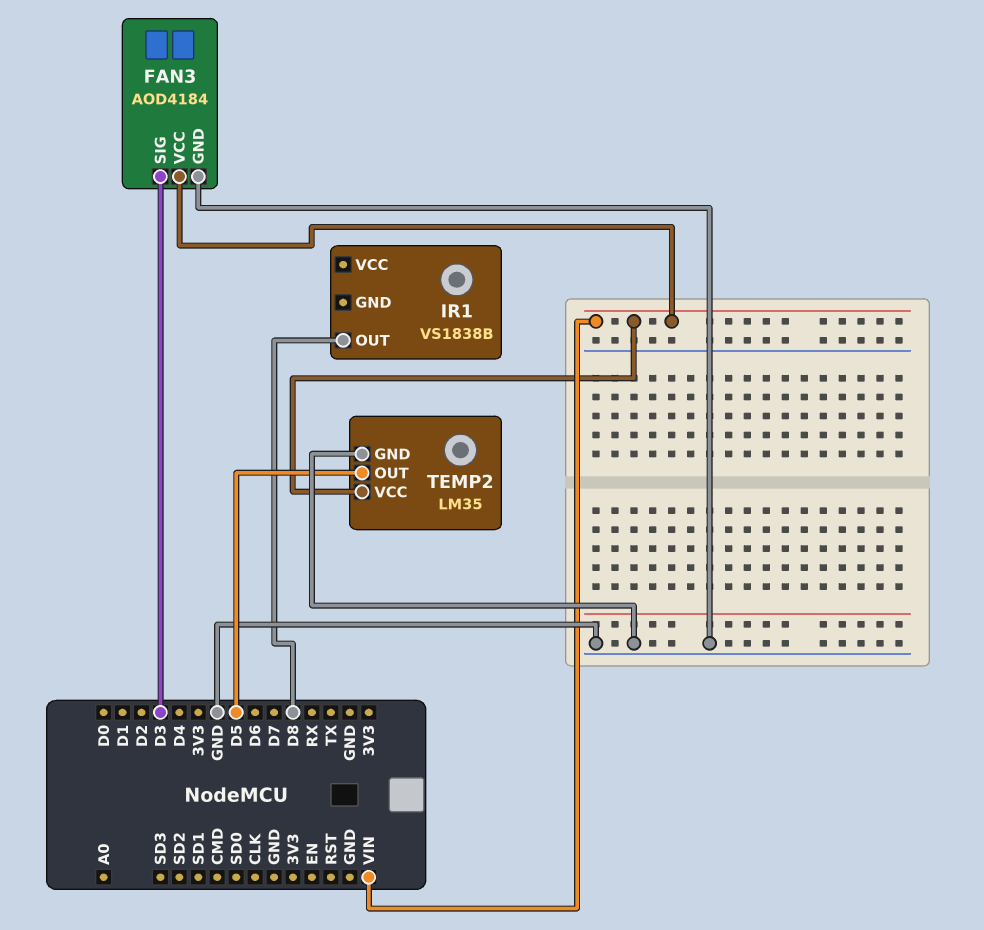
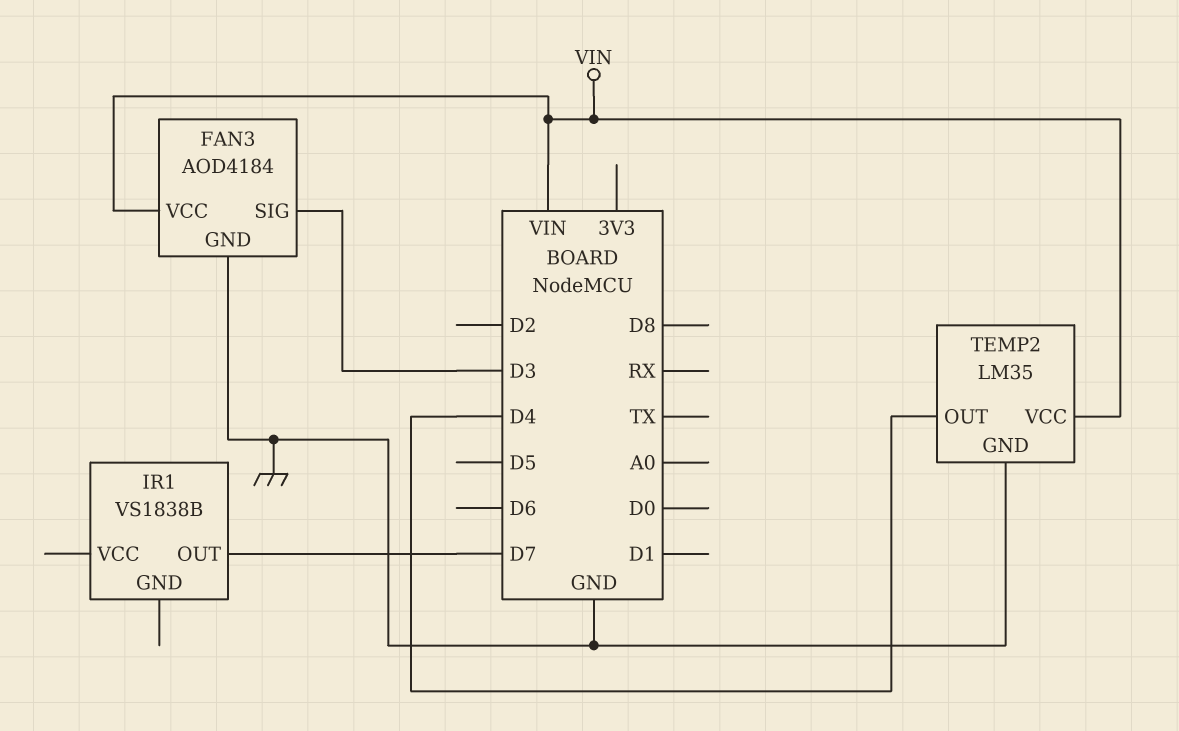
IR1 pin OUT: D8 -> D7
TEMP2 pin OUT: D5 -> D4

